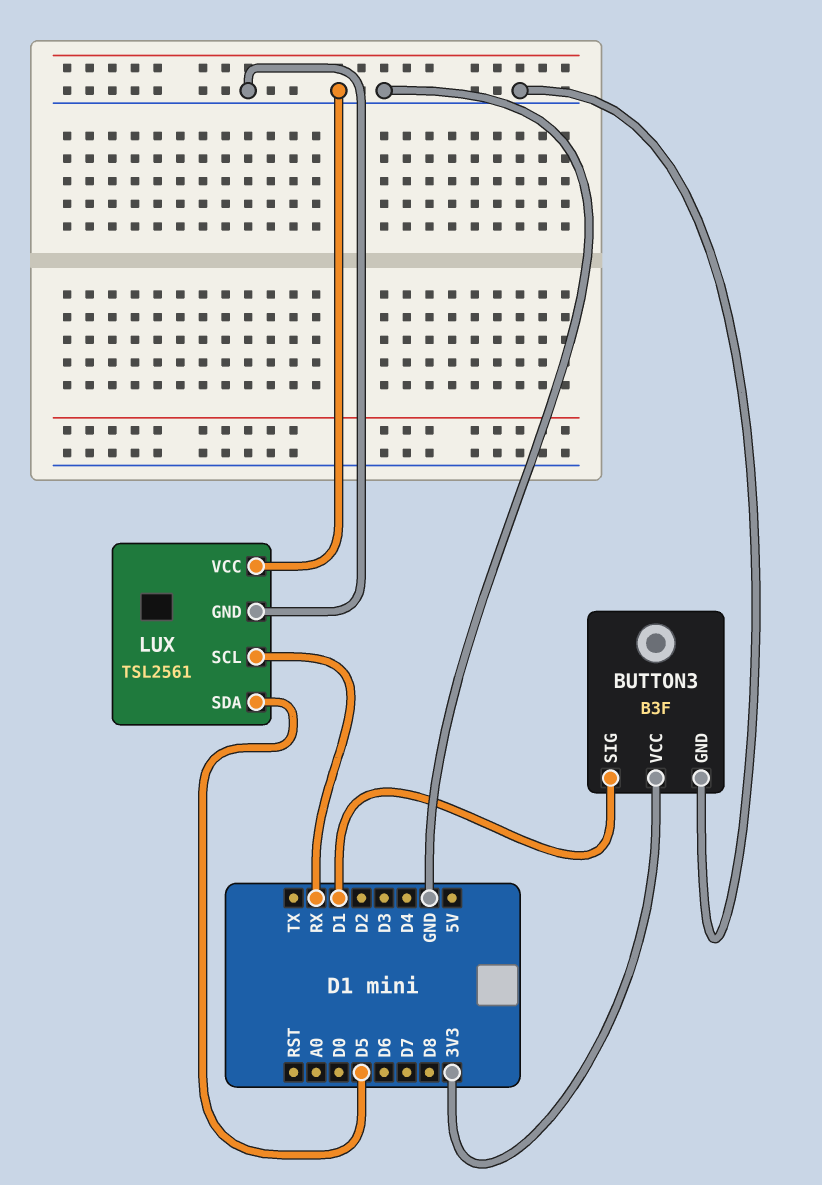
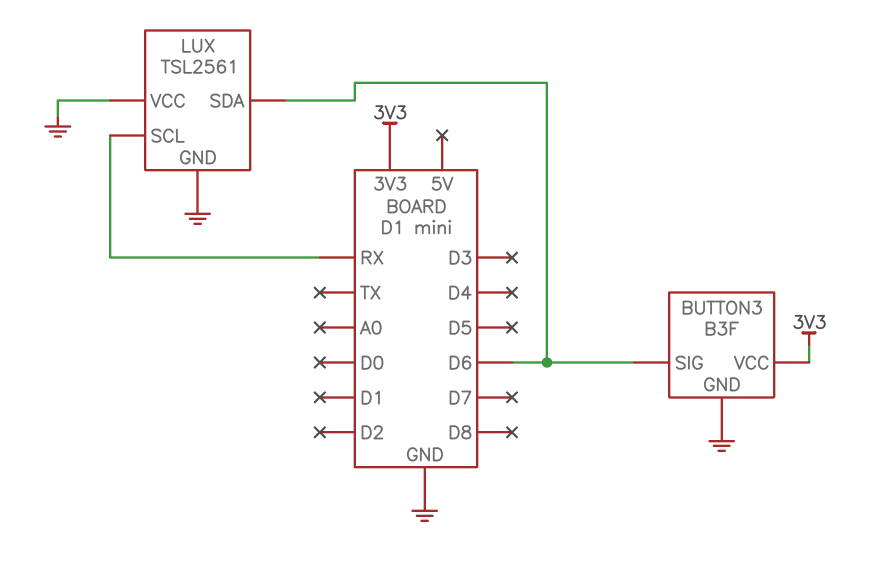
BUTTON3 pin SIG: D1 -> D6
LUX pin SDA: D5 -> D6

